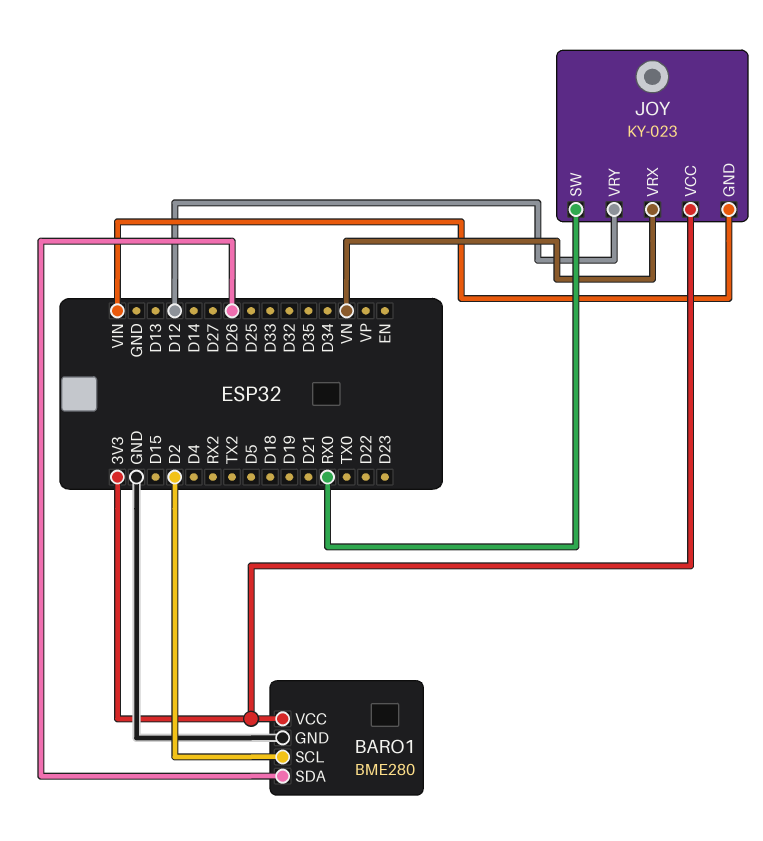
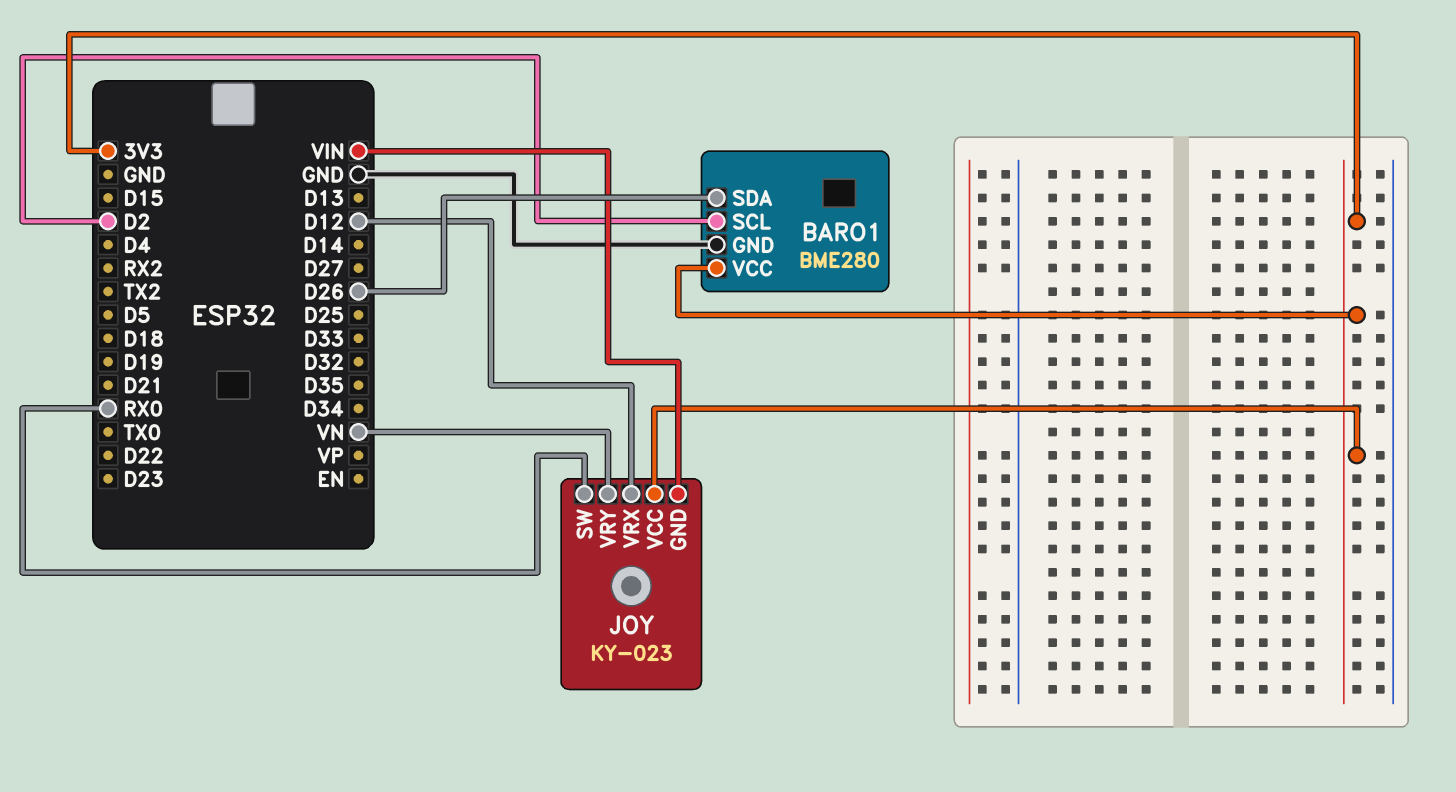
JOY pin VRX: VN -> D12
JOY pin VRY: D12 -> VN

